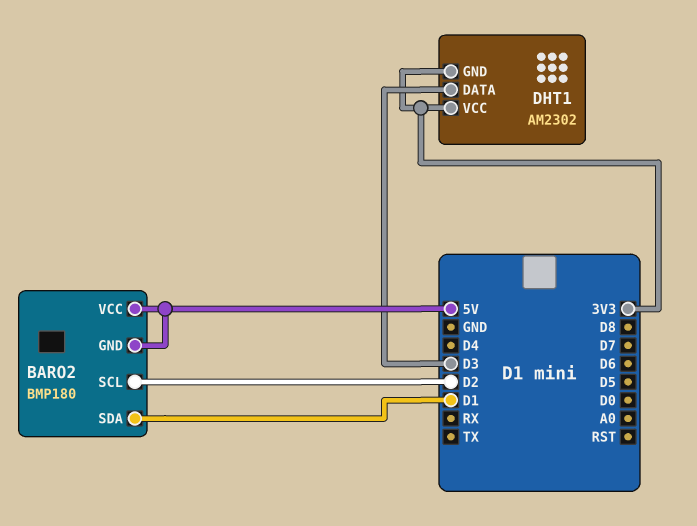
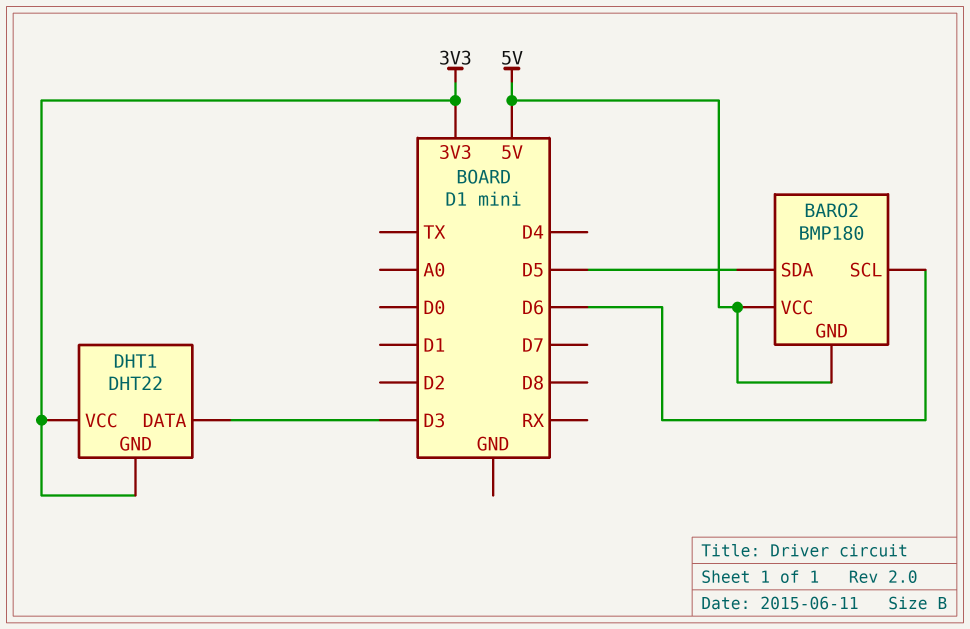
BARO2 pin SCL: D2 -> D6
BARO2 pin SDA: D1 -> D5
DHT1: AM2302 -> DHT22

